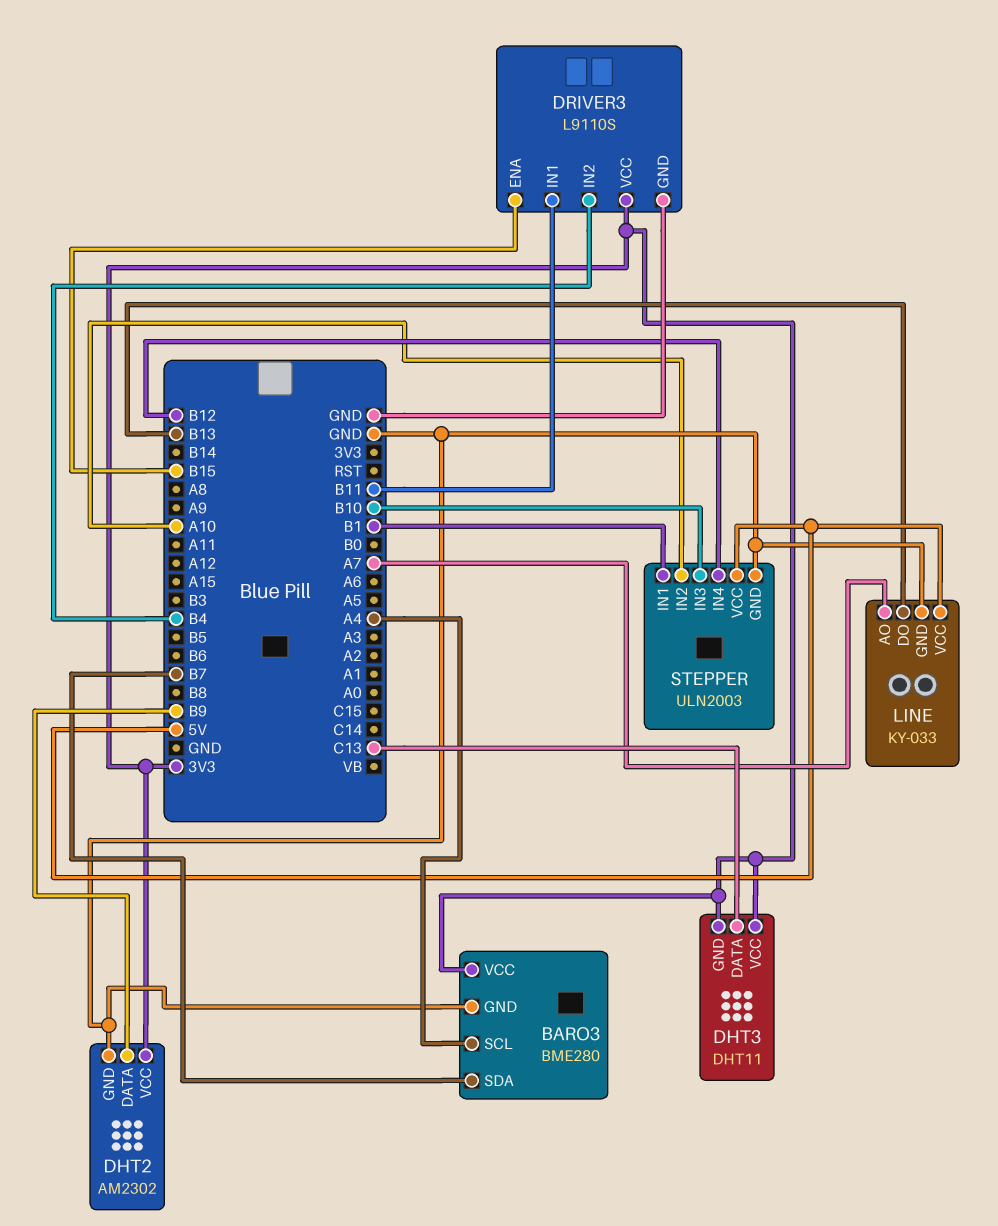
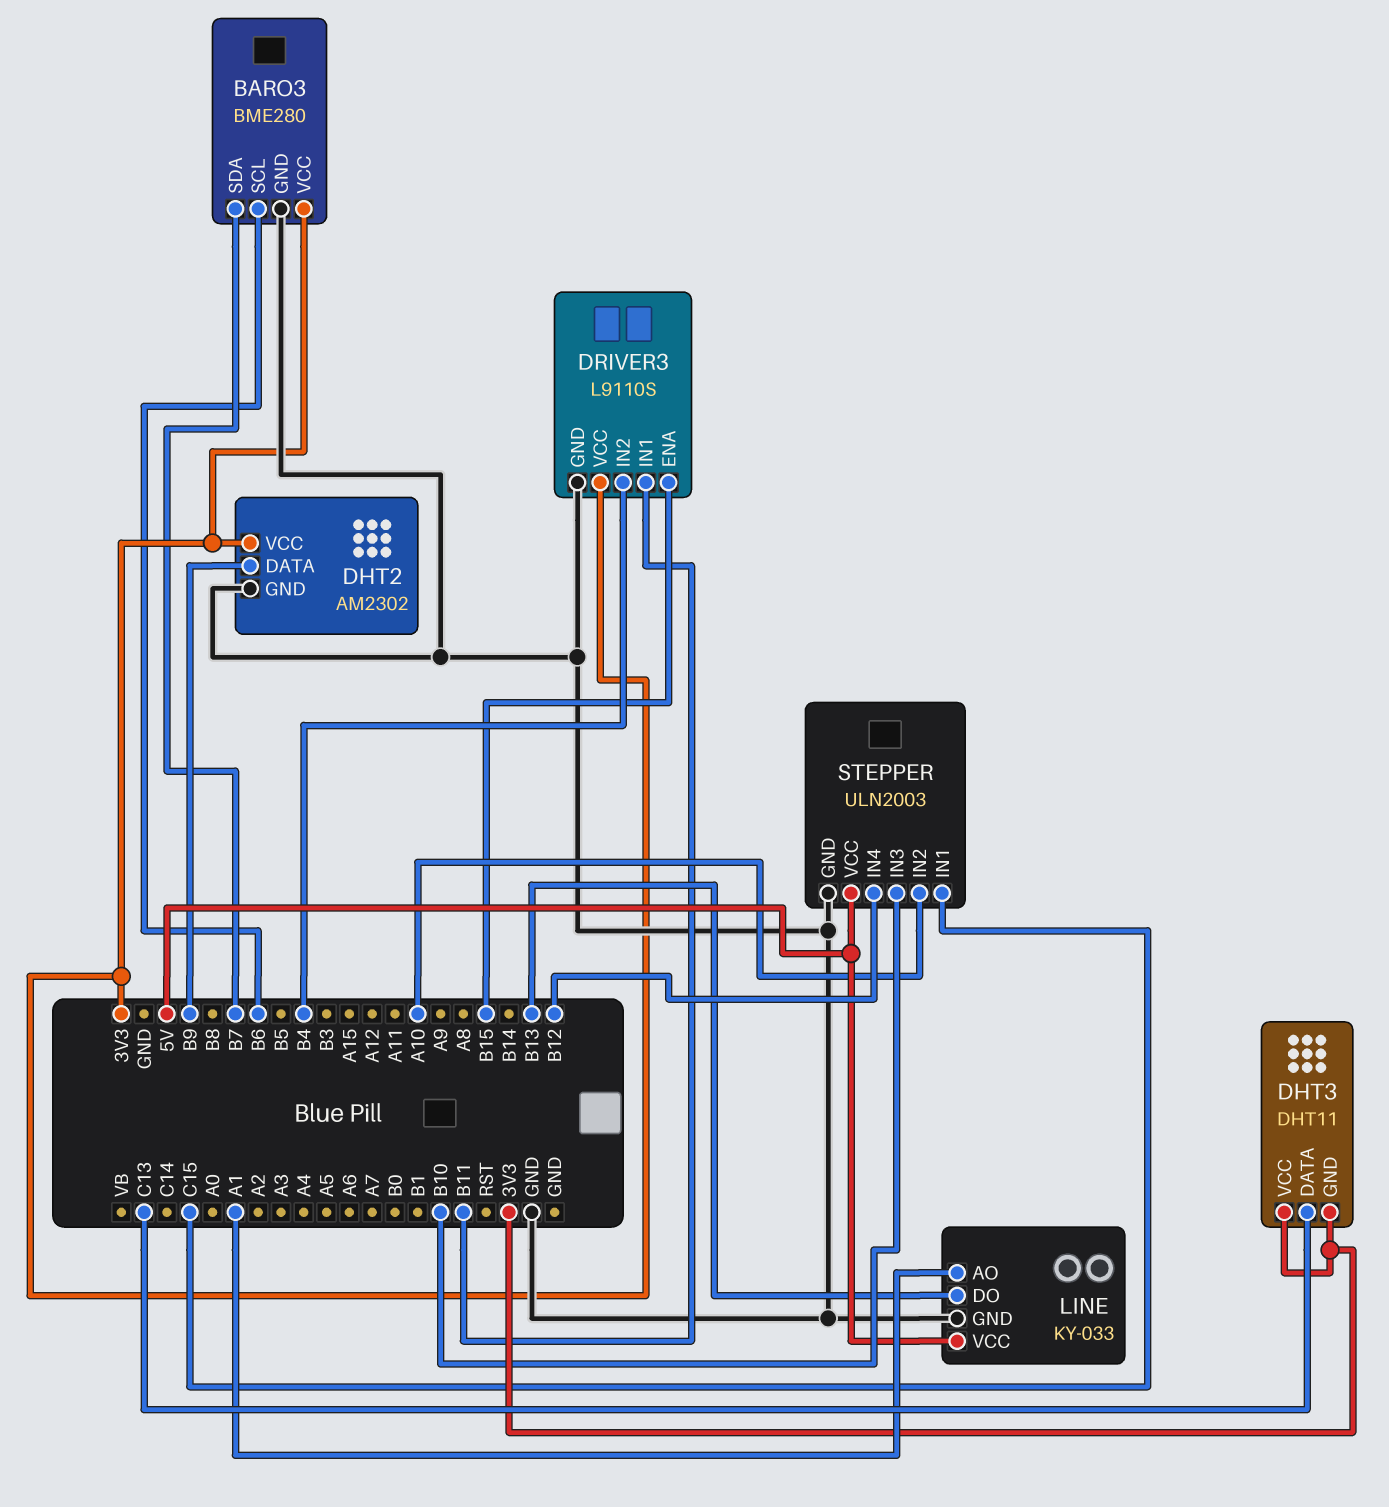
BARO3 pin SCL: A4 -> B6
LINE pin AO: A7 -> A1
STEPPER pin IN1: B1 -> C15

